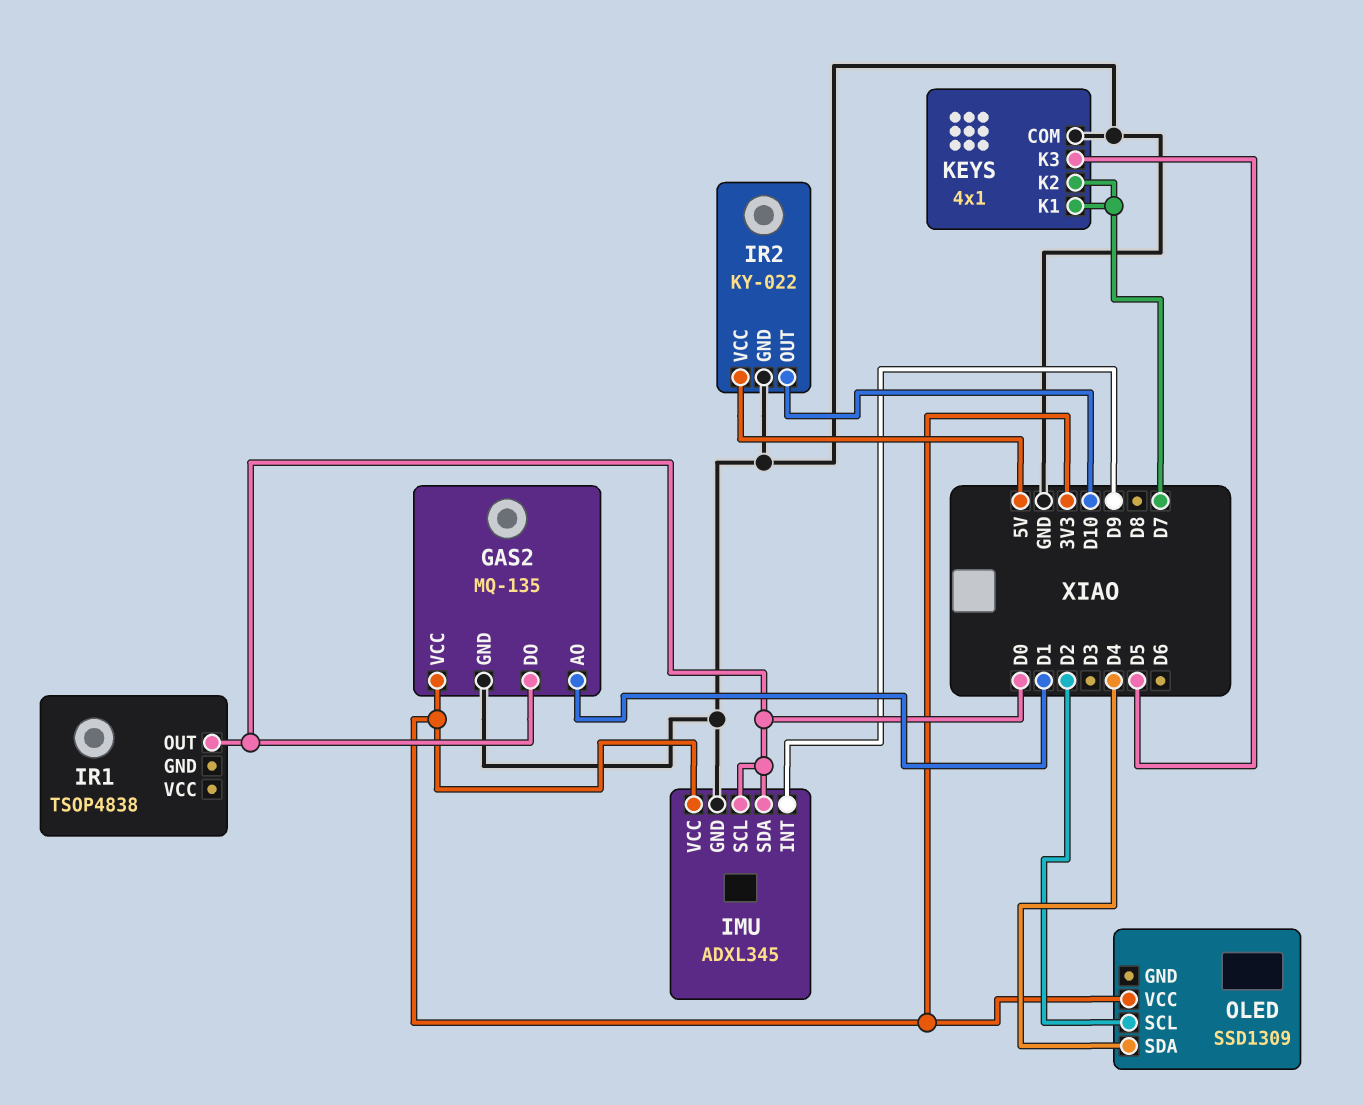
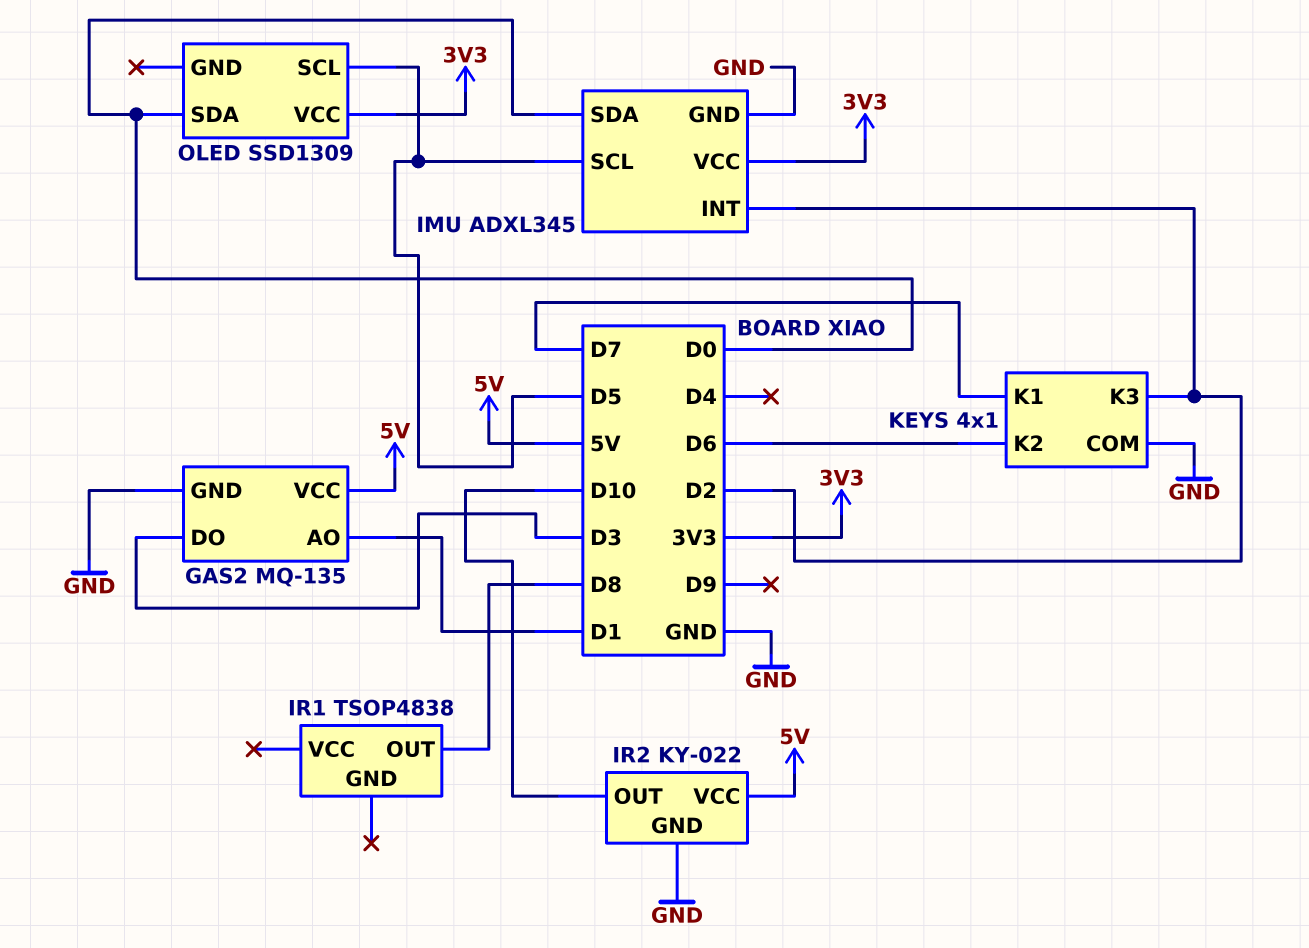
GAS2 pin DO: D0 -> D3
GAS2 pin VCC: 3V3 -> 5V
IMU pin INT: D9 -> D2
IMU pin SCL: D0 -> D5
IR1 pin OUT: D0 -> D8
KEYS pin K2: D7 -> D6
KEYS pin K3: D5 -> D2
OLED pin SCL: D2 -> D5
OLED pin SDA: D4 -> D0

